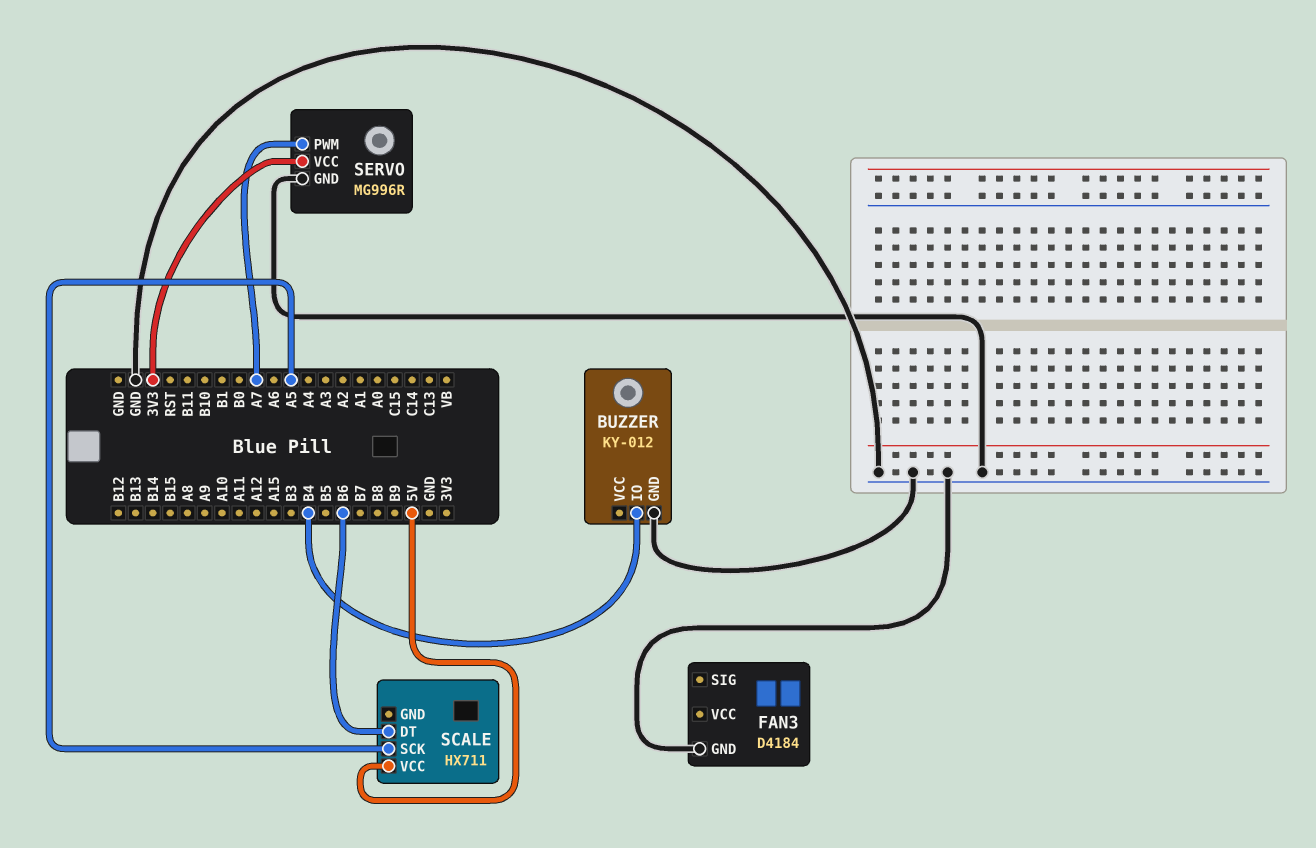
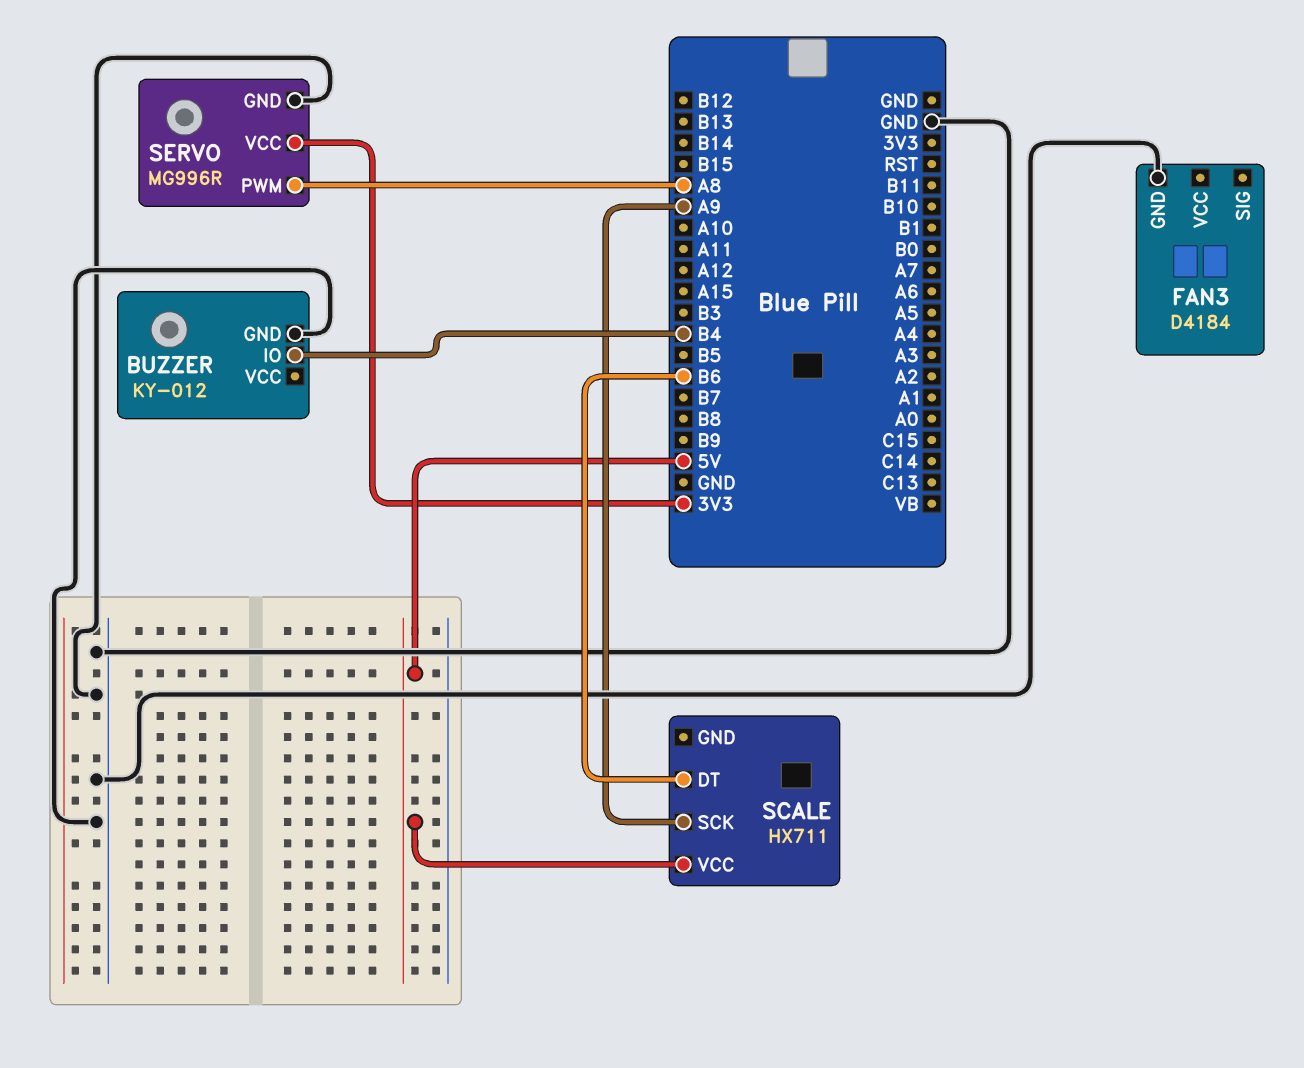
SCALE pin SCK: A5 -> A9
SERVO pin PWM: A7 -> A8

